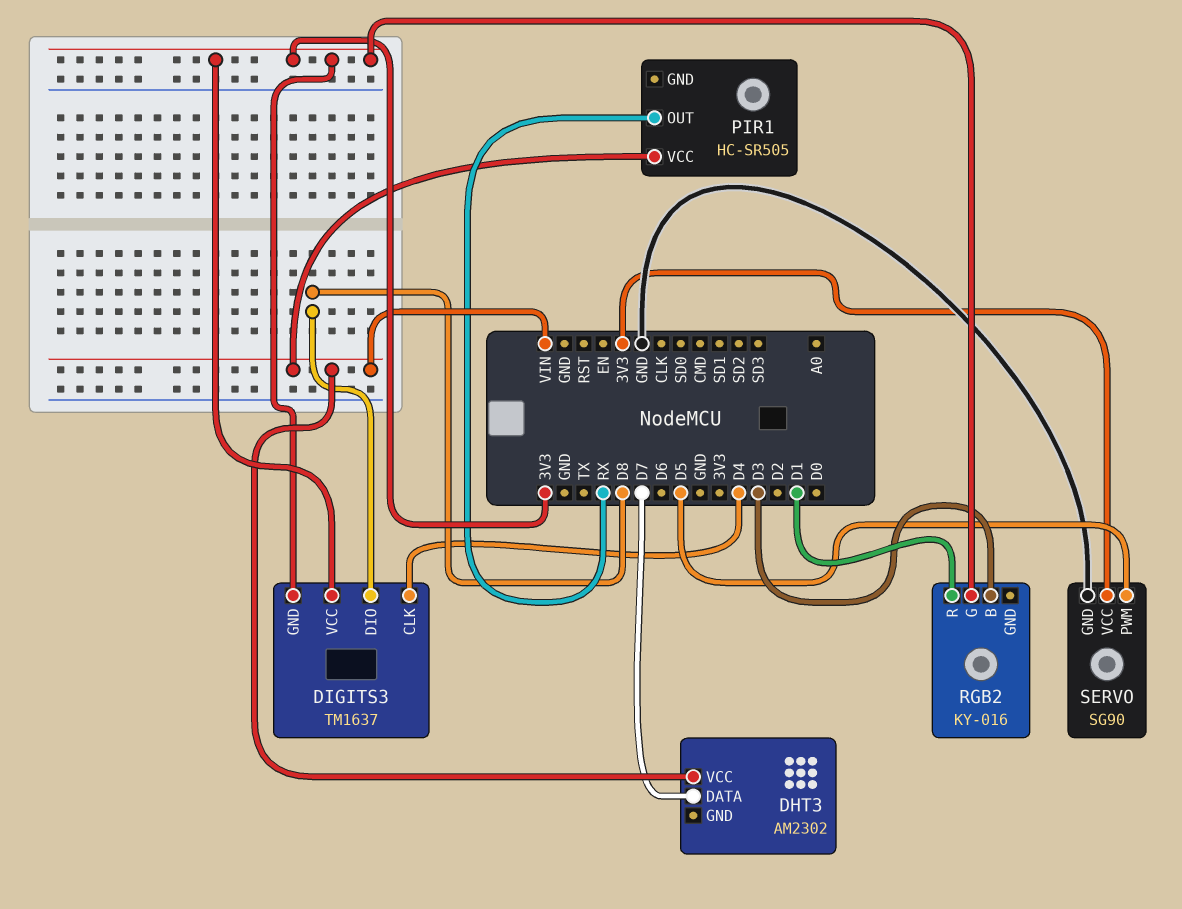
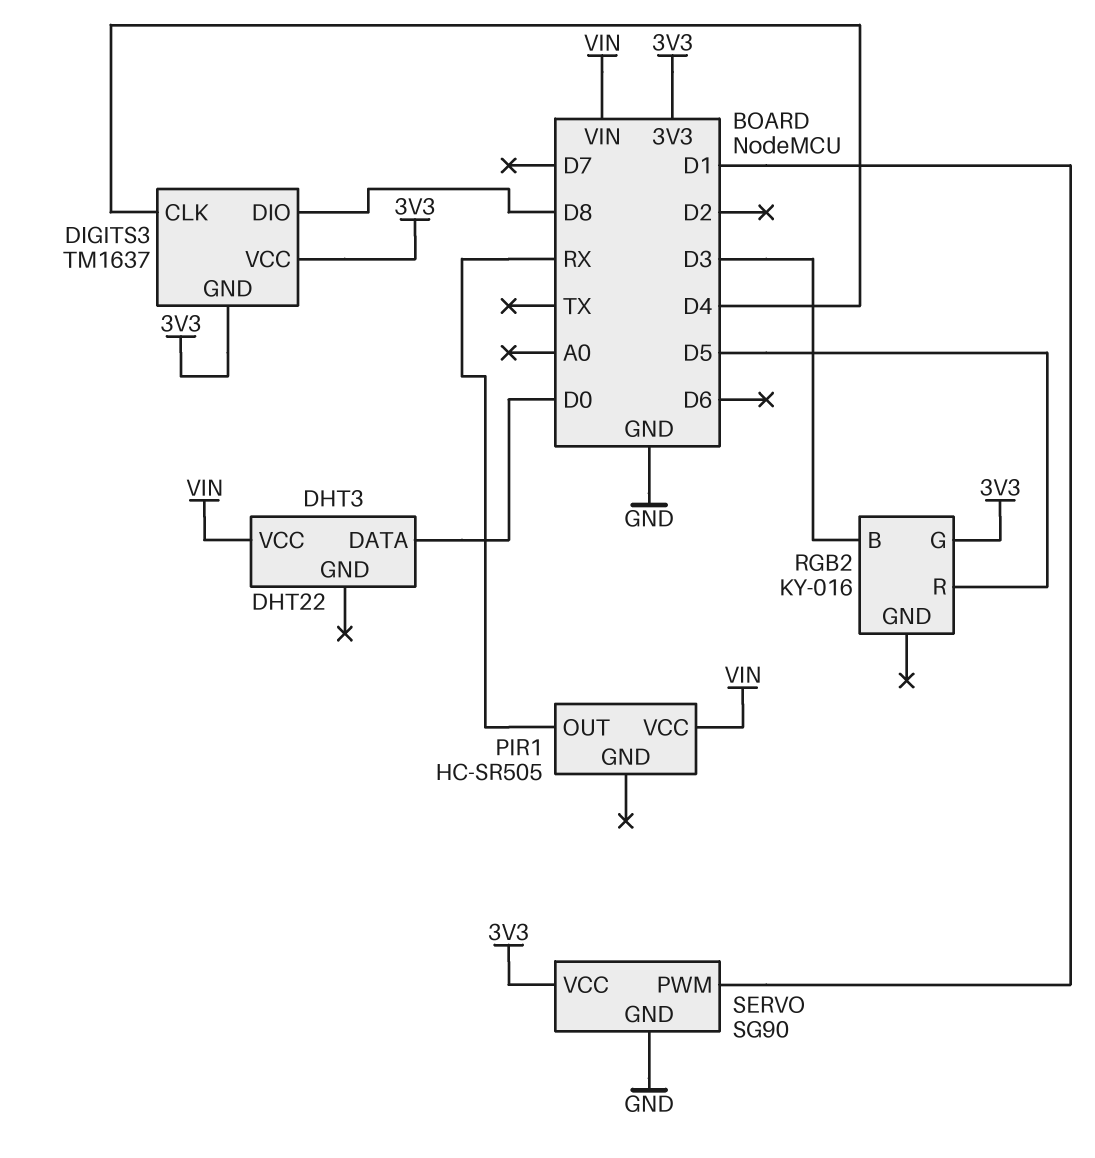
DHT3: AM2302 -> DHT22
DHT3 pin DATA: D7 -> D0
RGB2 pin R: D1 -> D5
SERVO pin PWM: D5 -> D1

